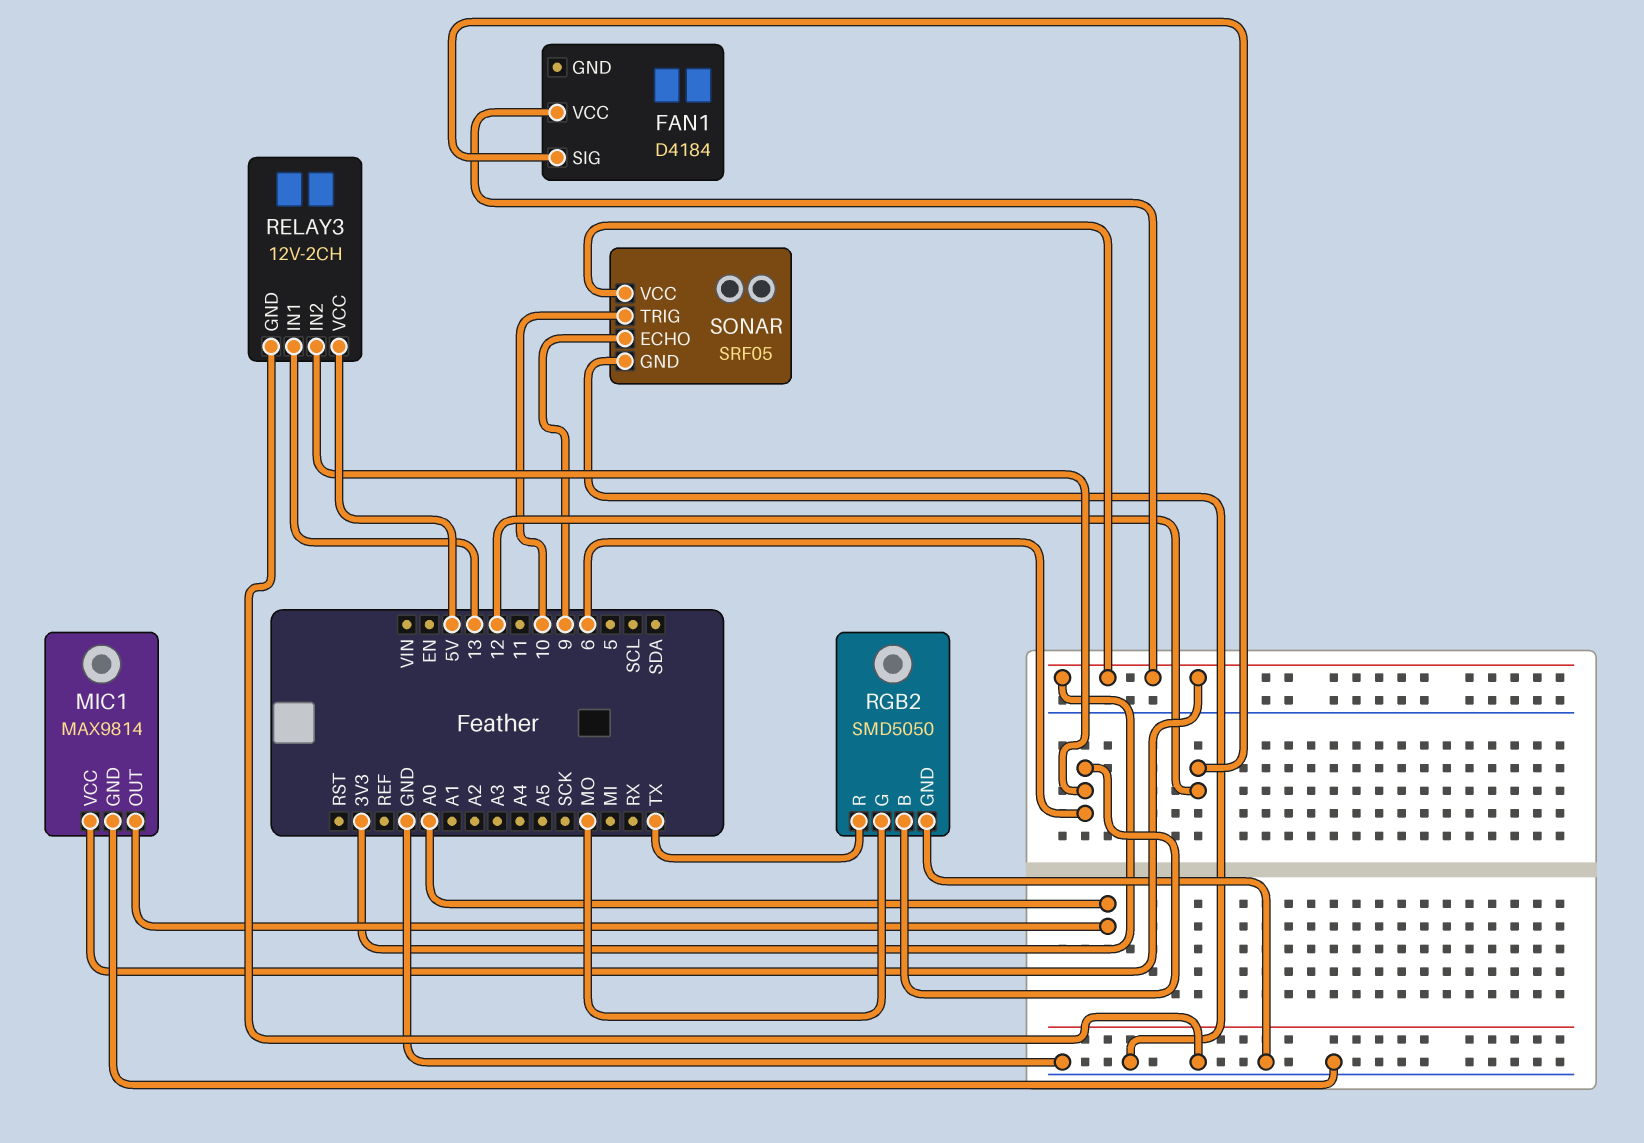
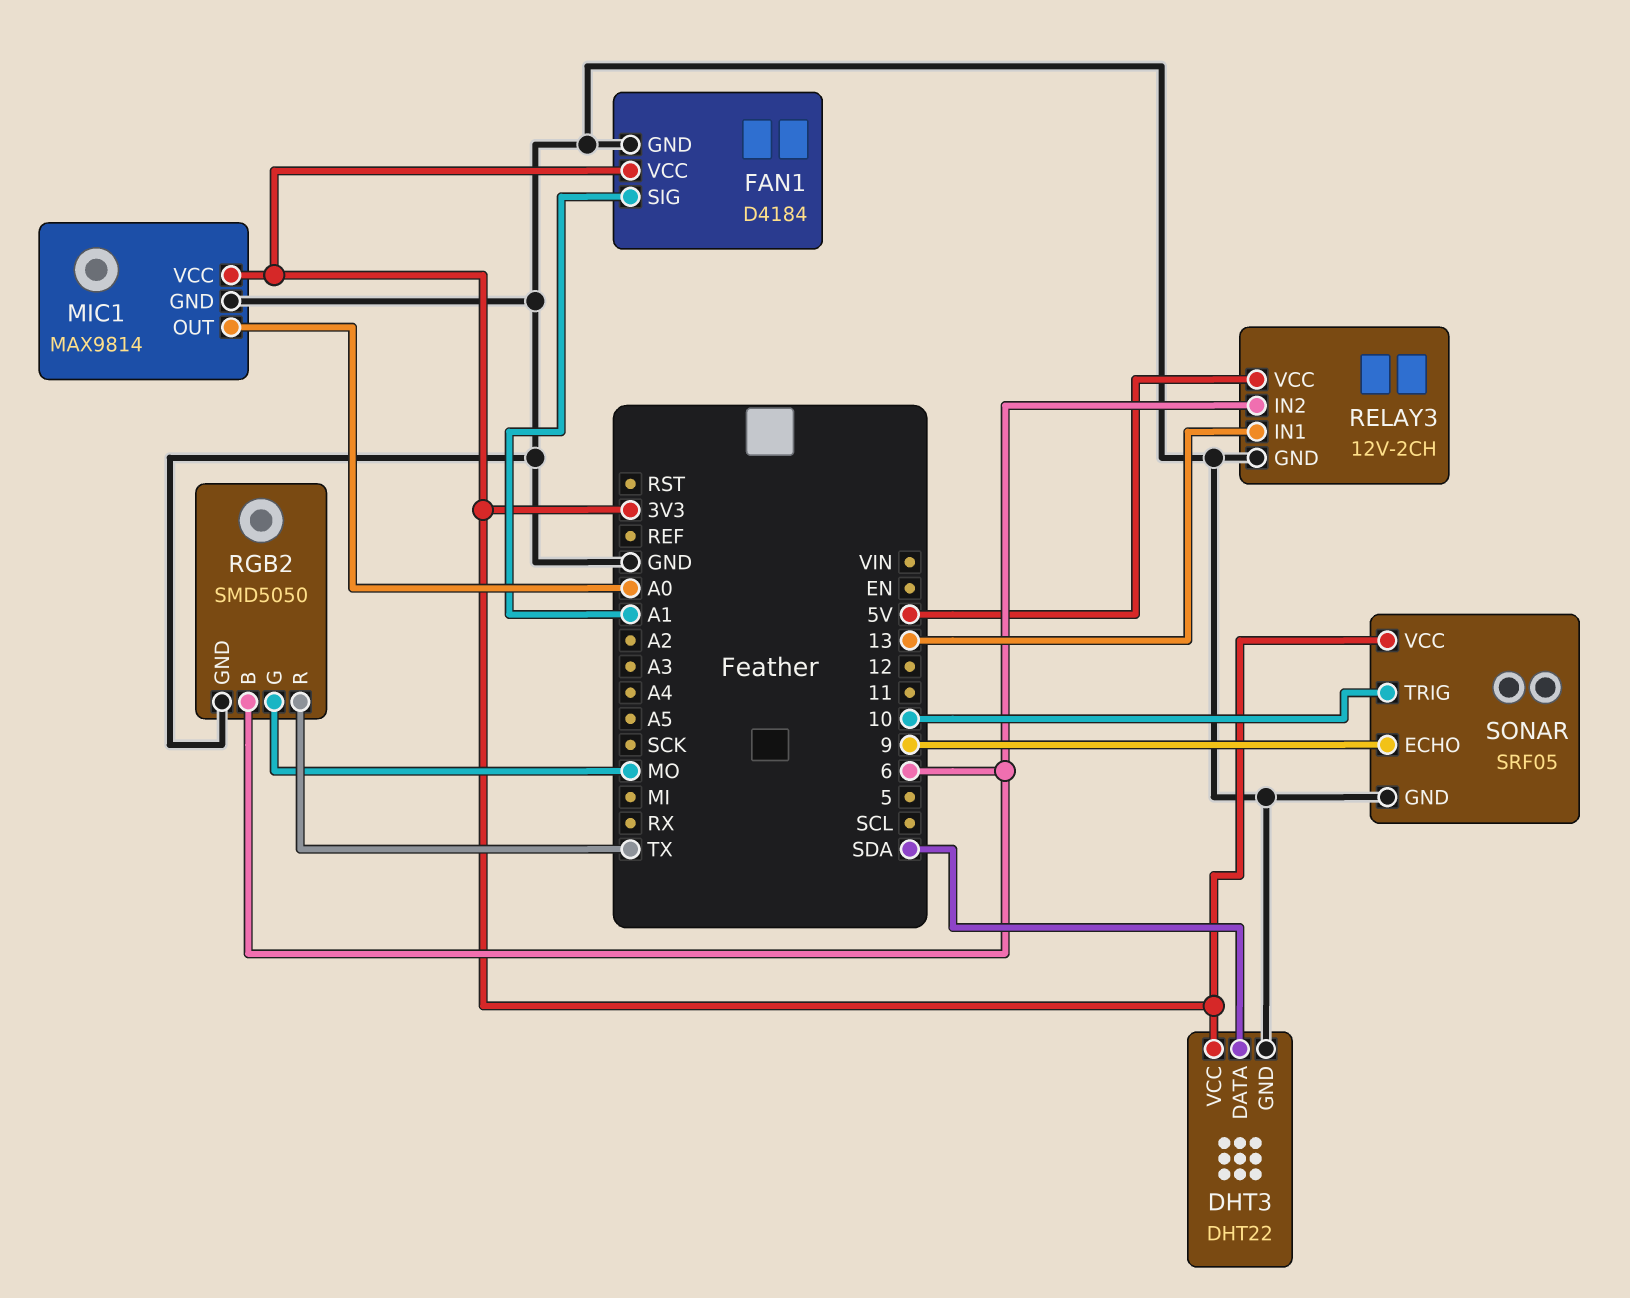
DHT3: none -> DHT22
DHT3 pin DATA: none -> SDA
DHT3 pin GND: none -> GND
DHT3 pin VCC: none -> 3V3
FAN1 pin GND: none -> GND
FAN1 pin SIG: 12 -> A1

